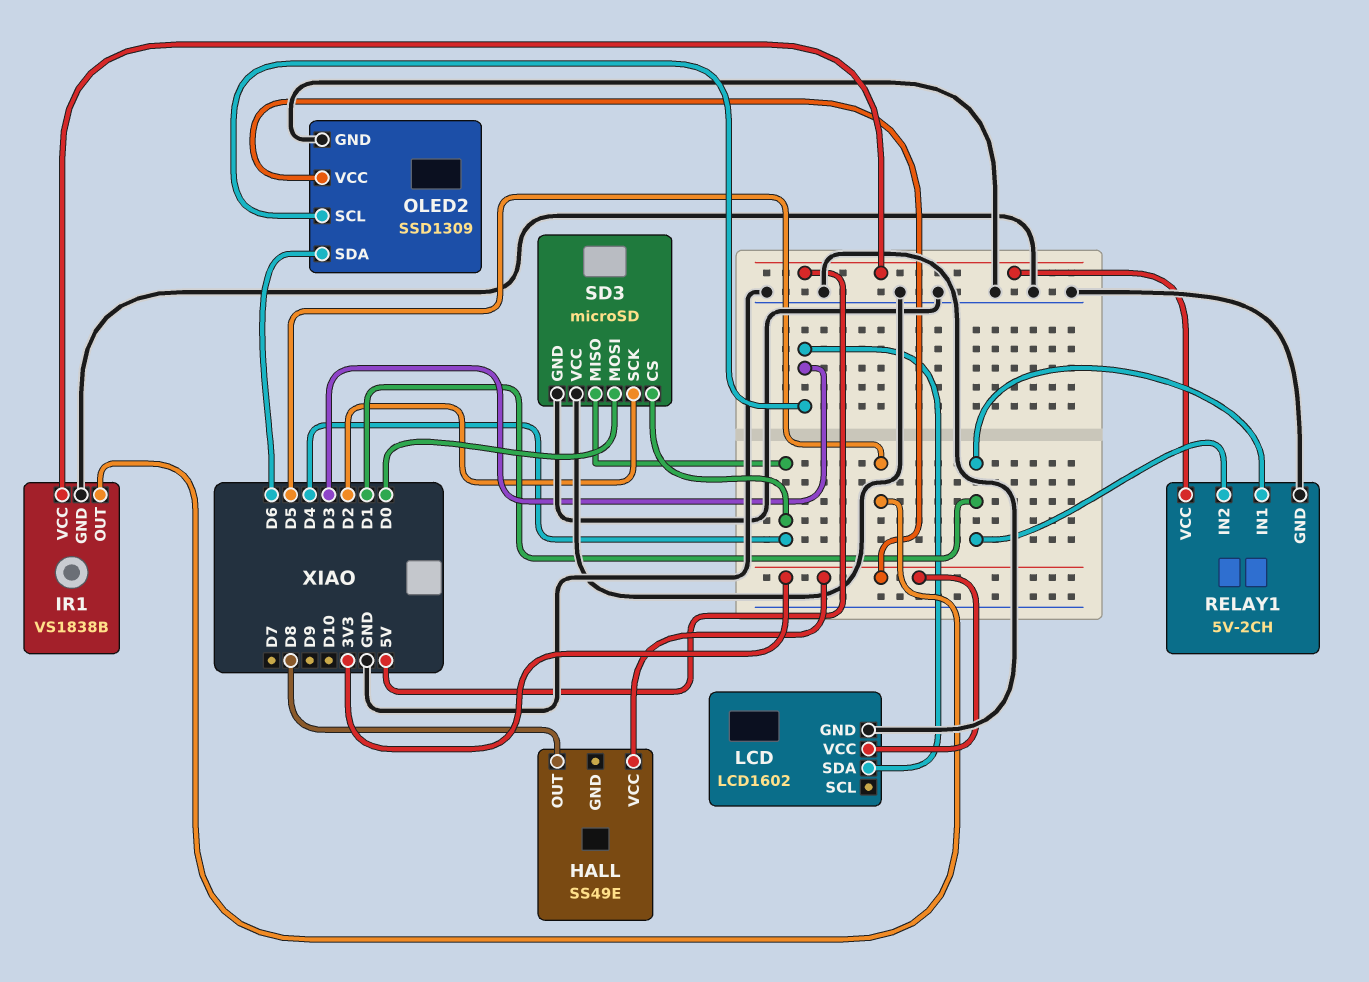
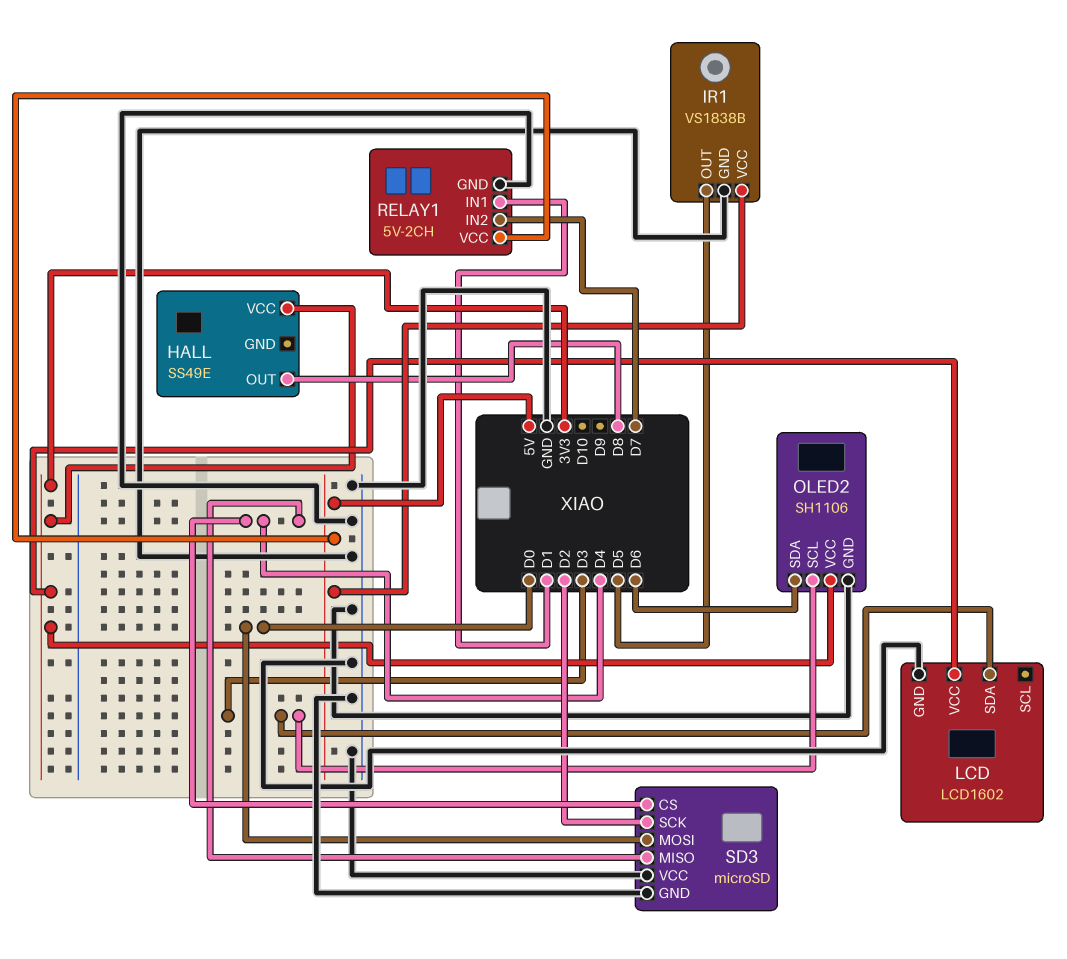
OLED2: SSD1309 -> SH1106
RELAY1 pin IN2: D1 -> D7

